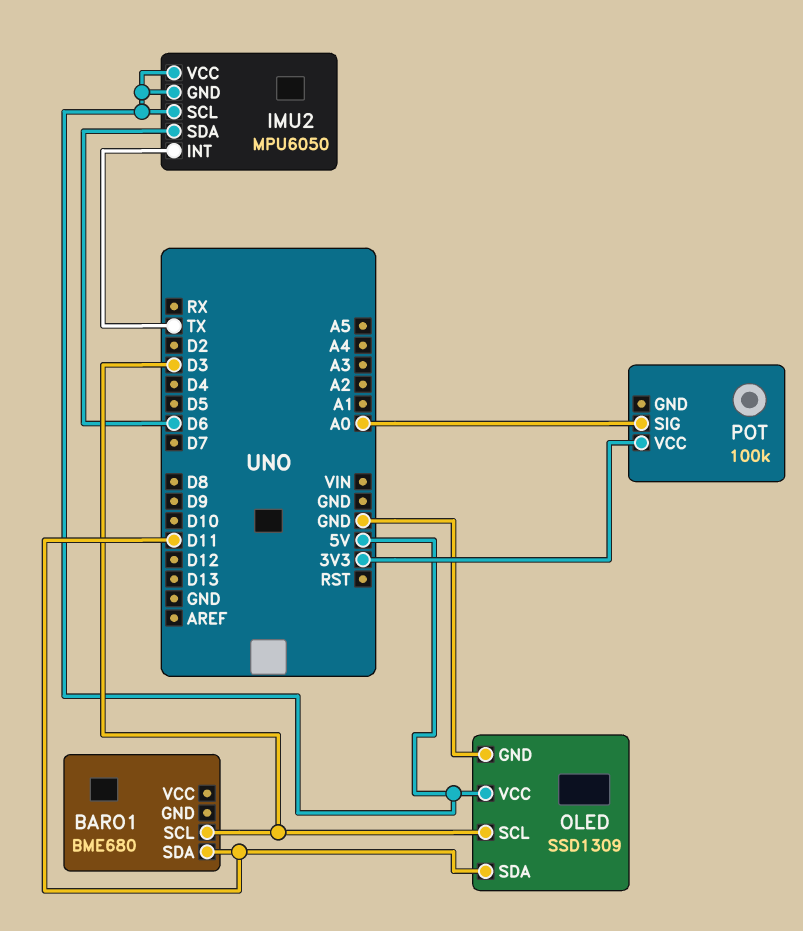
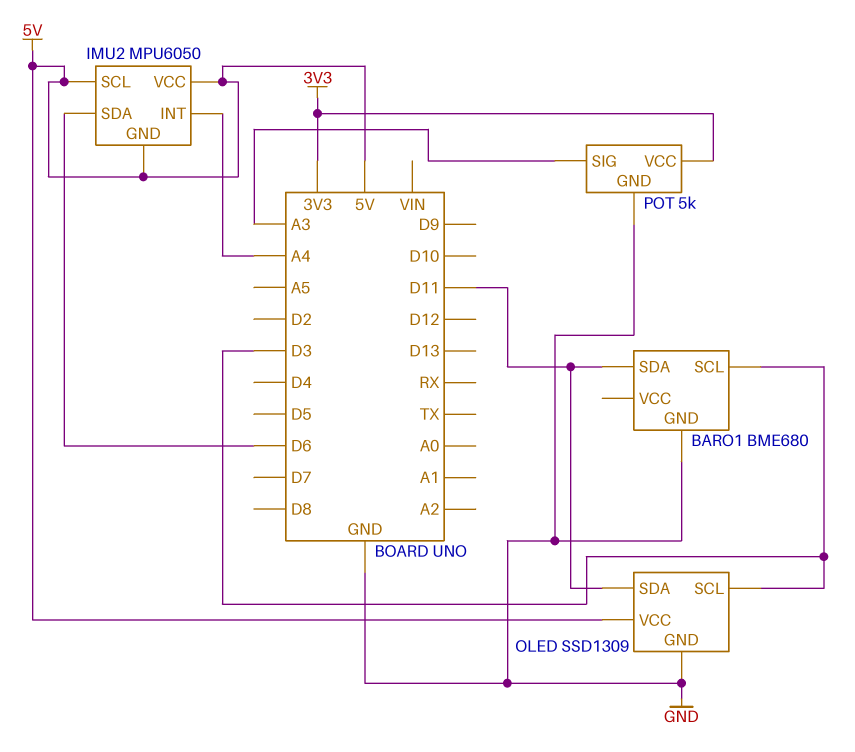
BARO1 pin GND: none -> GND
IMU2 pin INT: TX -> A4
POT: 100k -> 5k
POT pin GND: none -> GND
POT pin SIG: A0 -> A3

